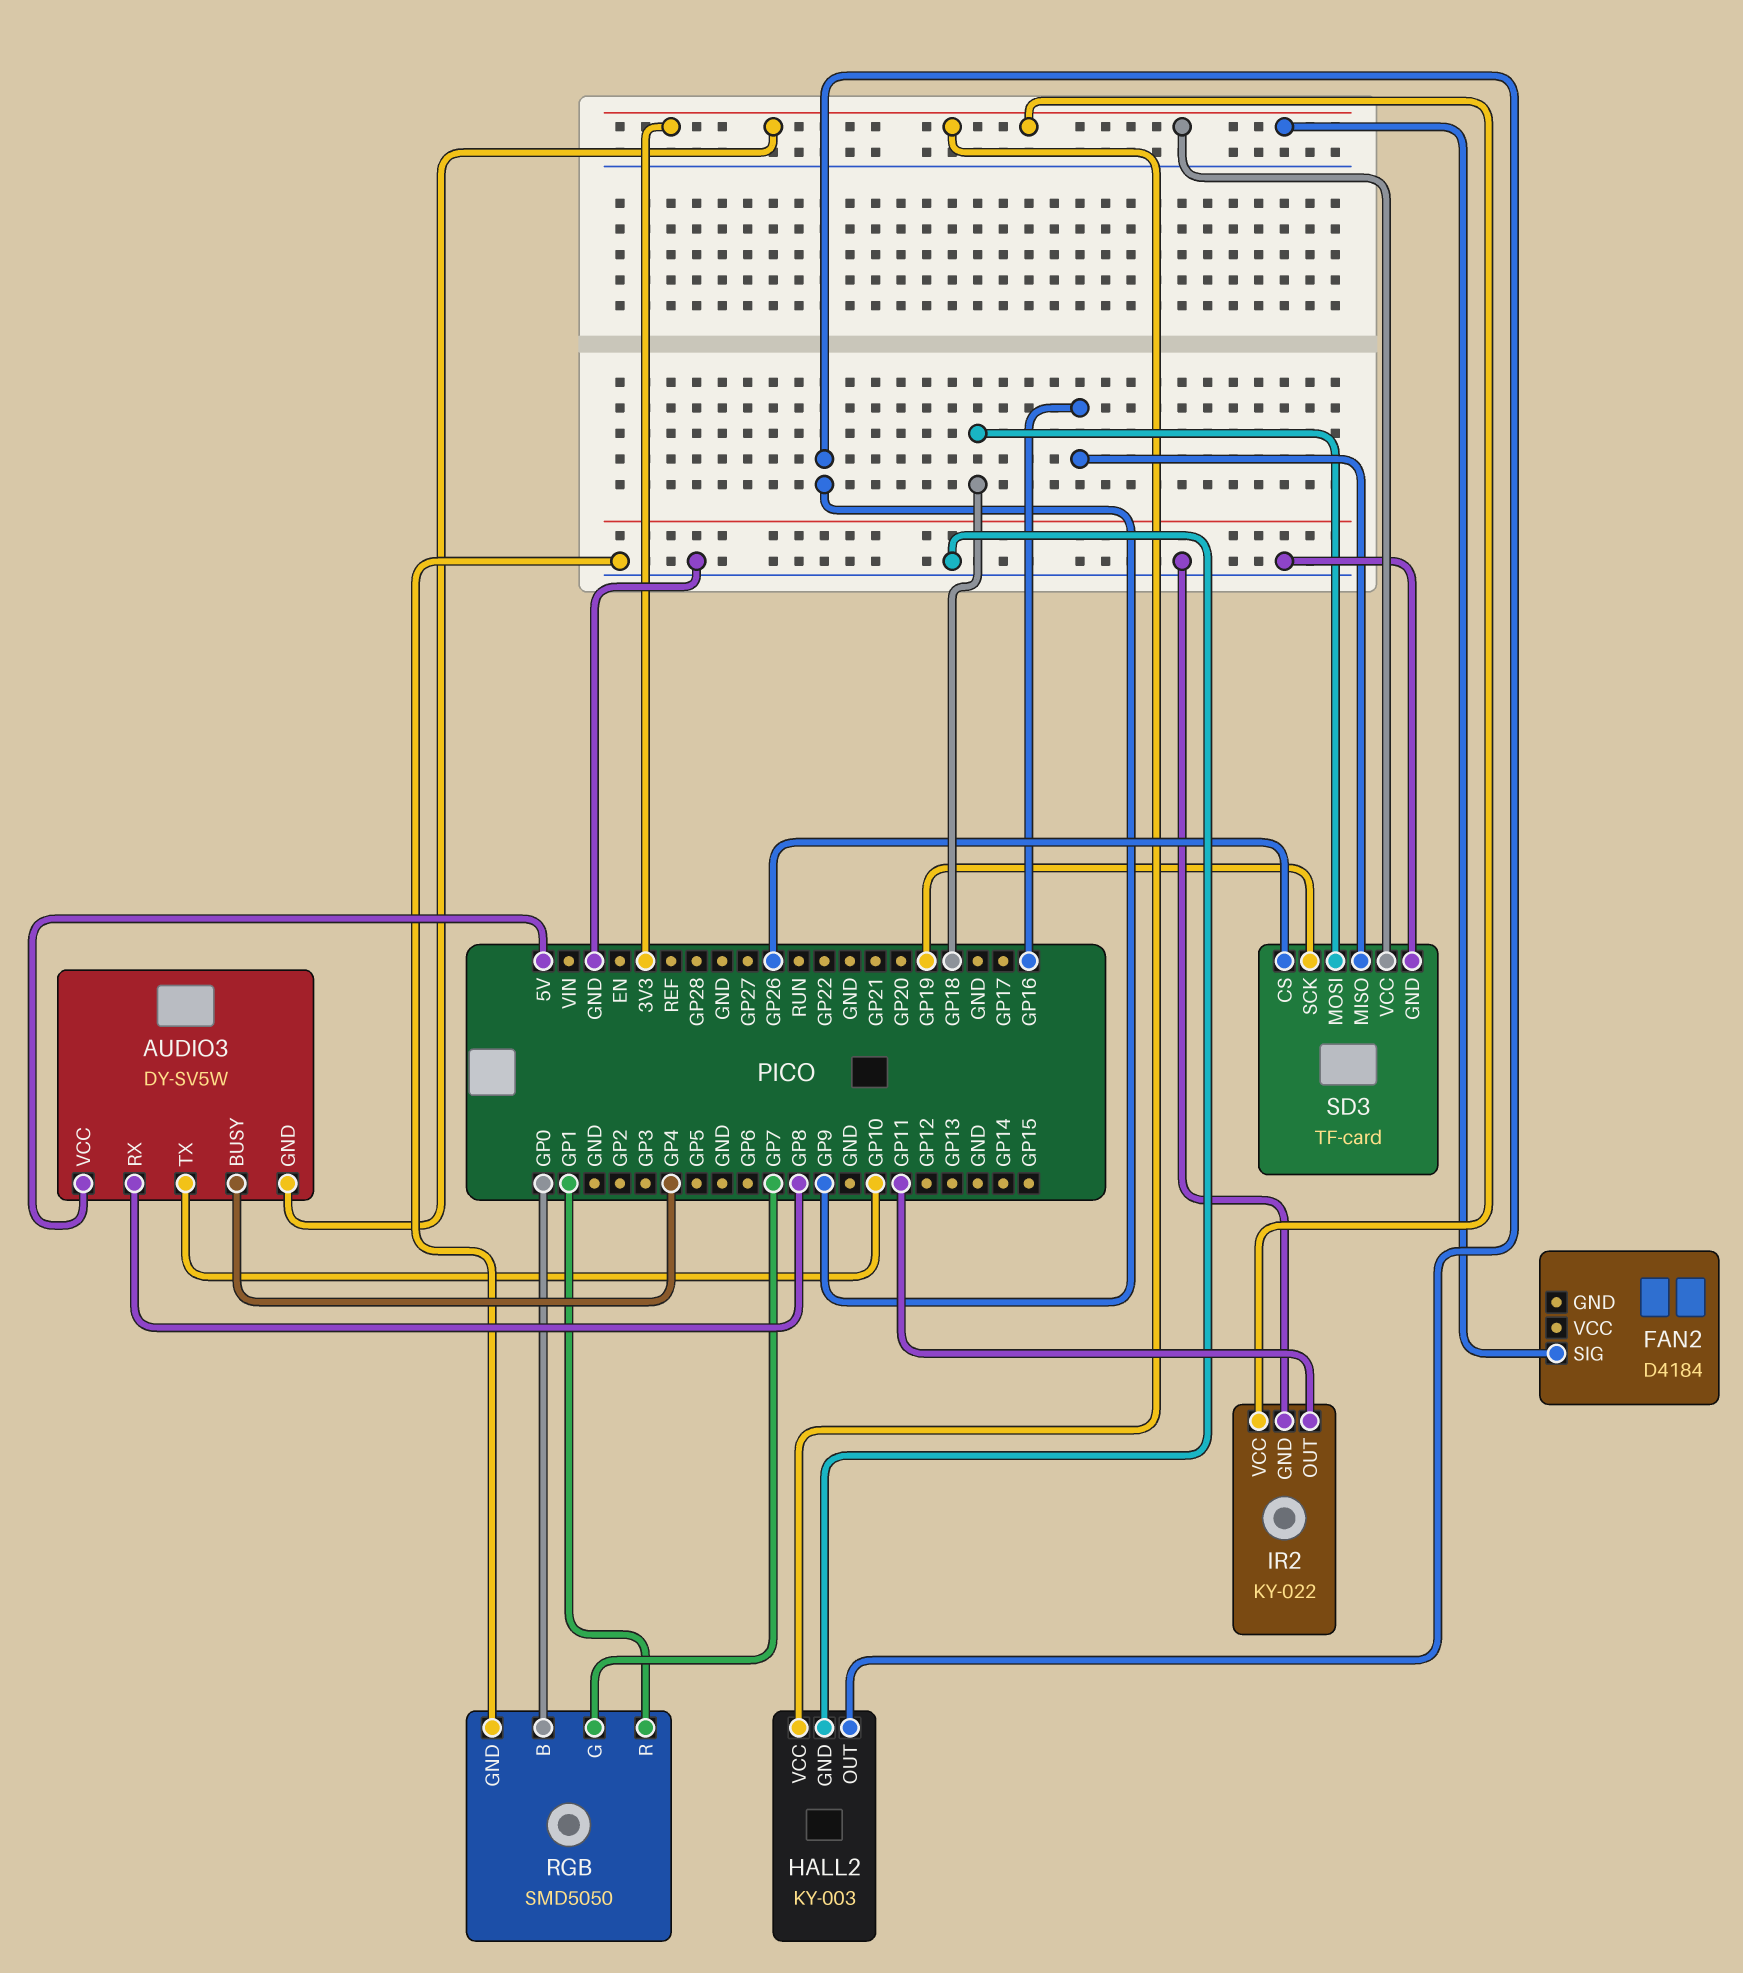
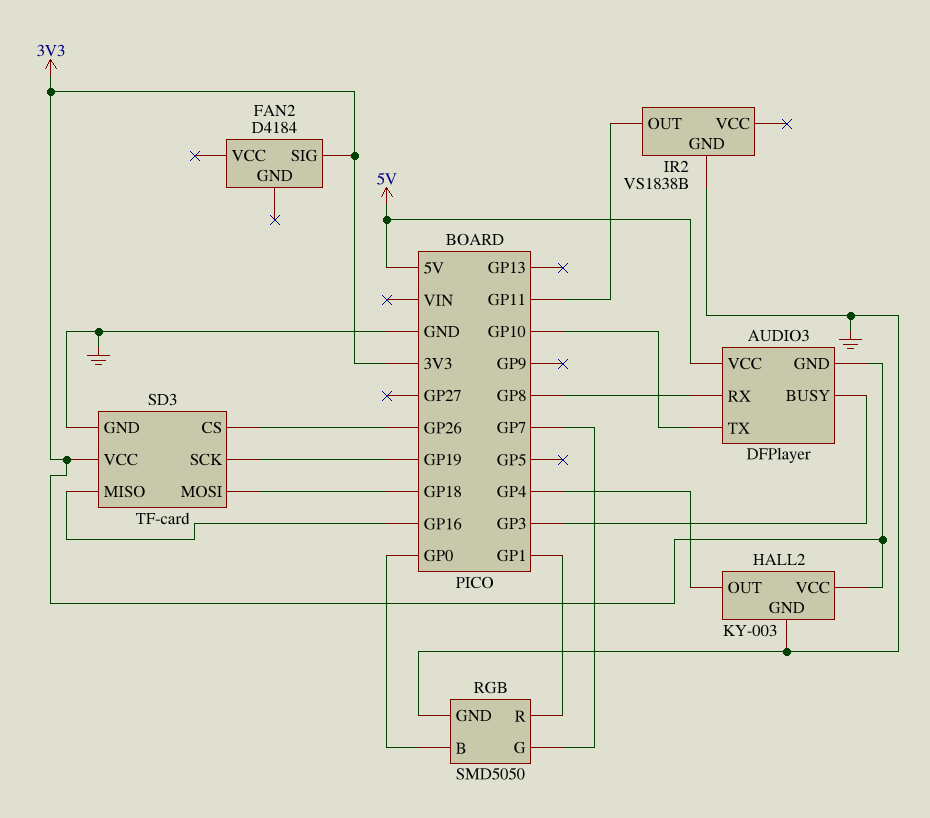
AUDIO3: DY-SV5W -> DFPlayer
AUDIO3 pin BUSY: GP4 -> GP3
HALL2 pin OUT: GP9 -> GP4
IR2: KY-022 -> VS1838B
IR2 pin VCC: 3V3 -> none

